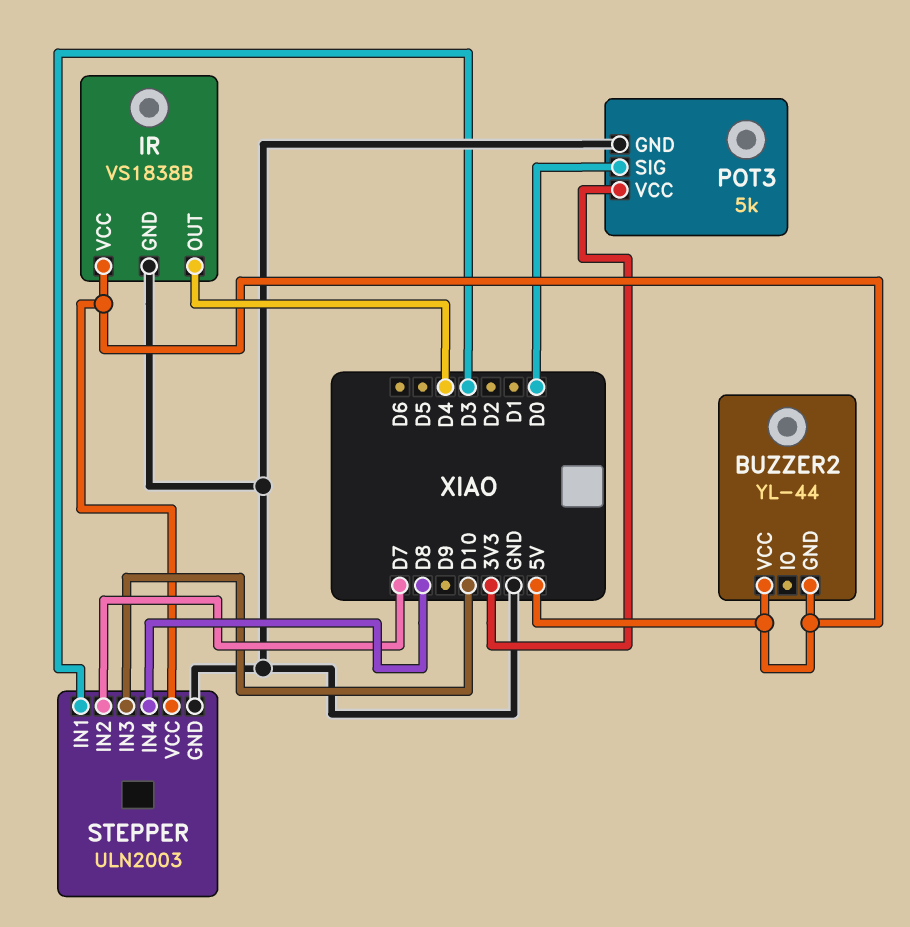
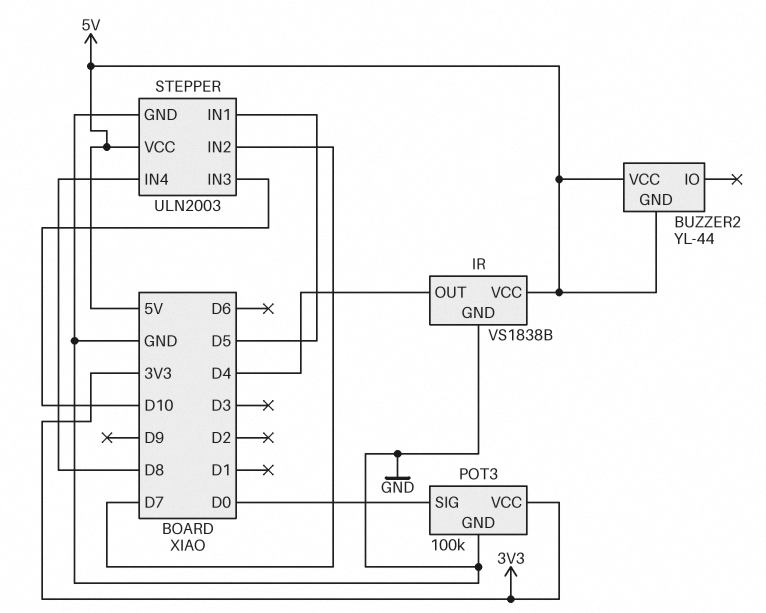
POT3: 5k -> 100k
STEPPER pin IN1: D3 -> D5

